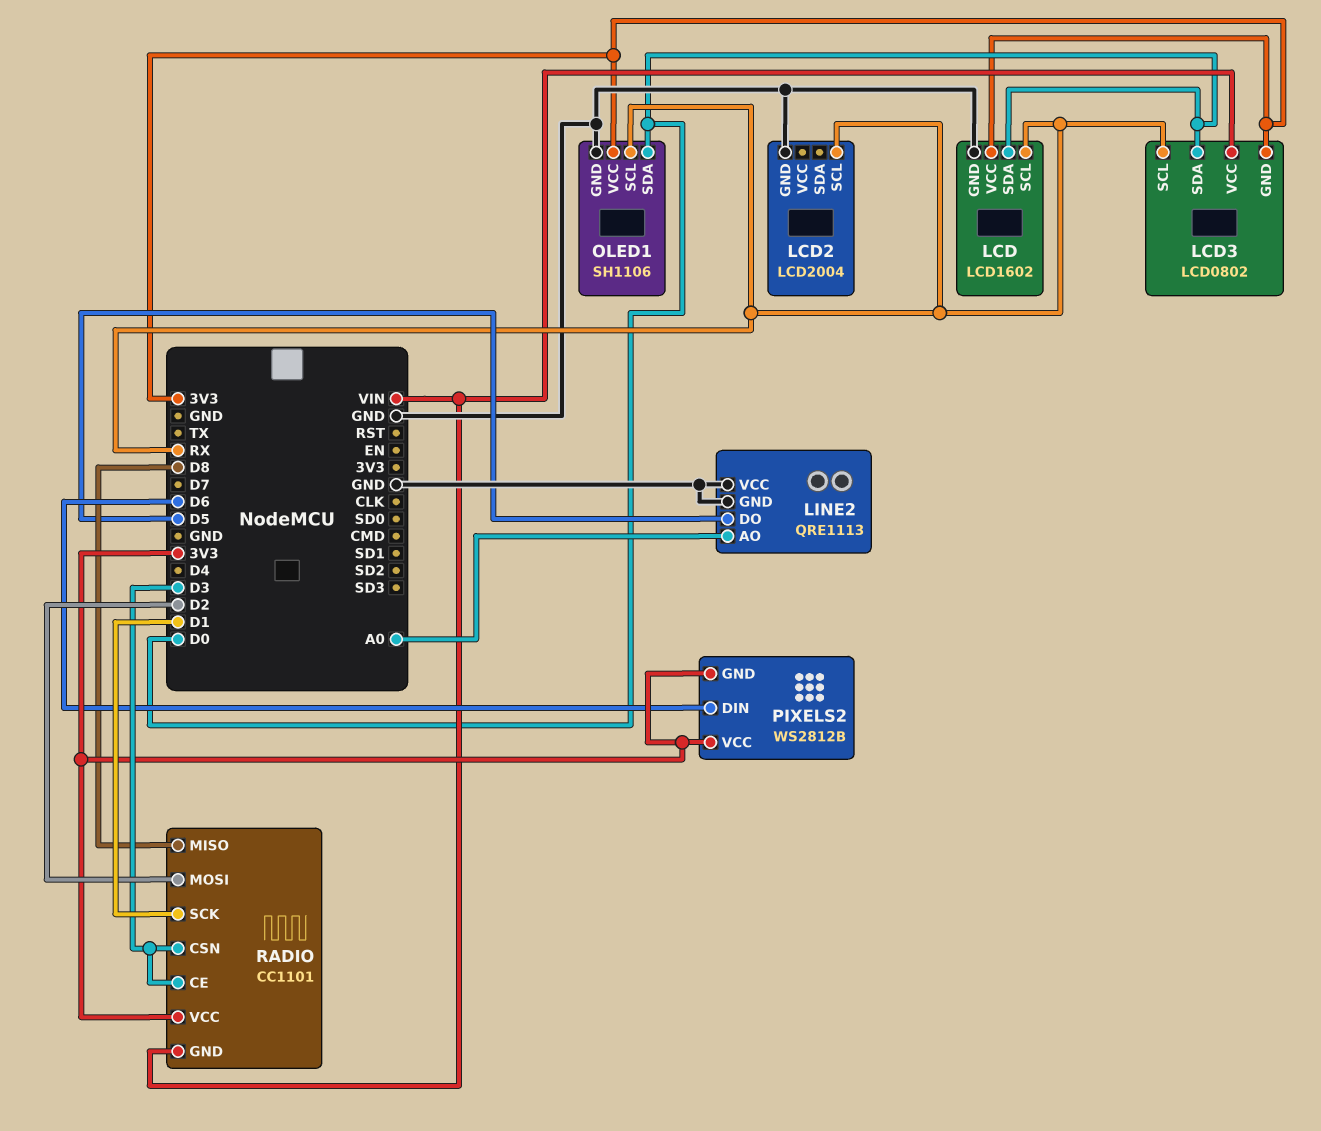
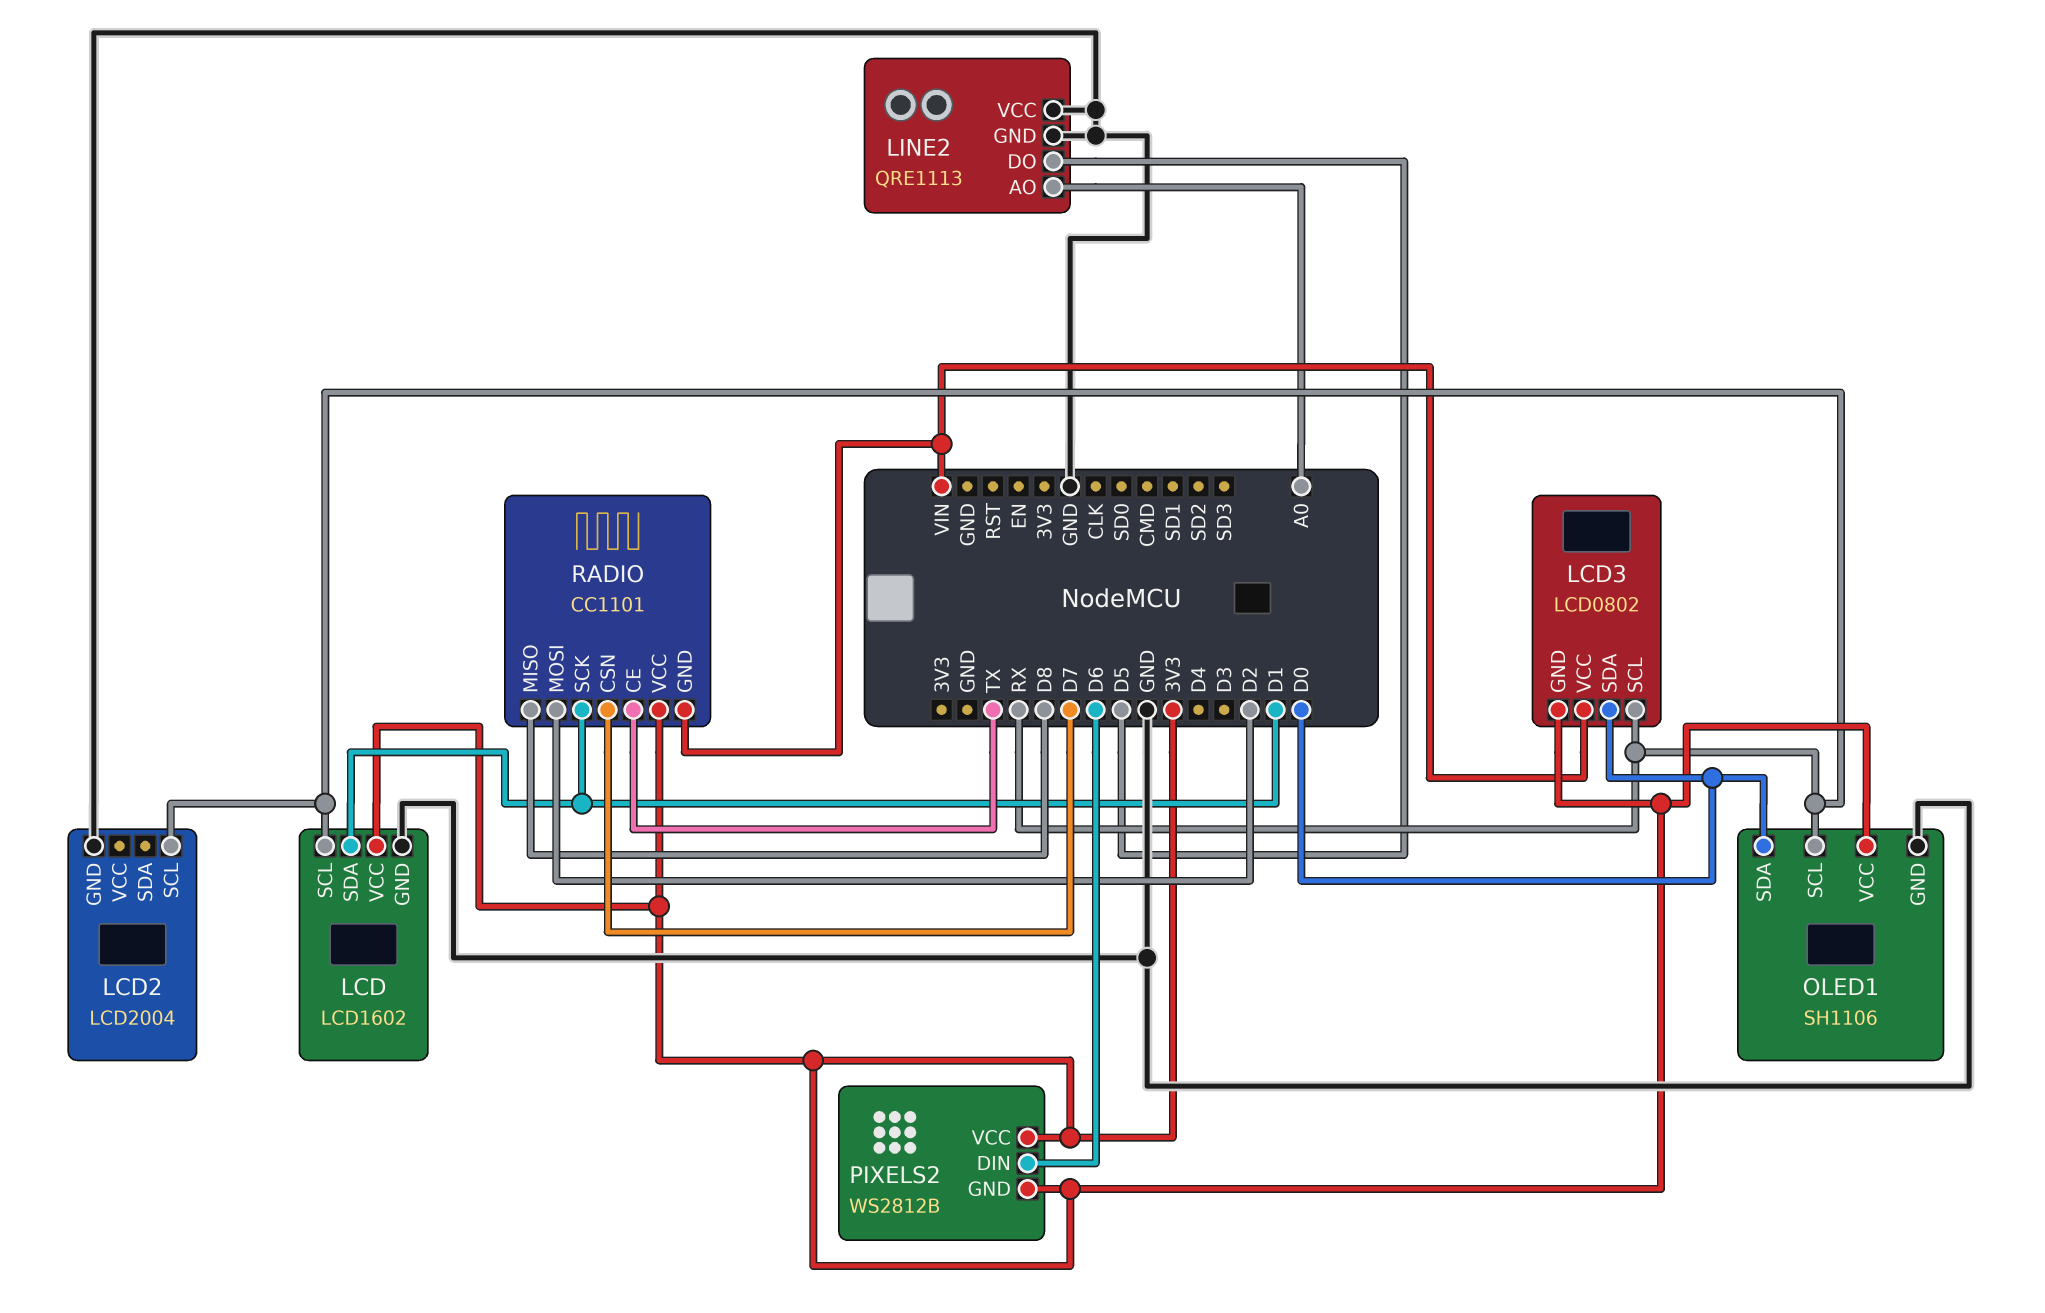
LCD pin SDA: D0 -> D1
RADIO pin CE: D3 -> TX
RADIO pin CSN: D3 -> D7

